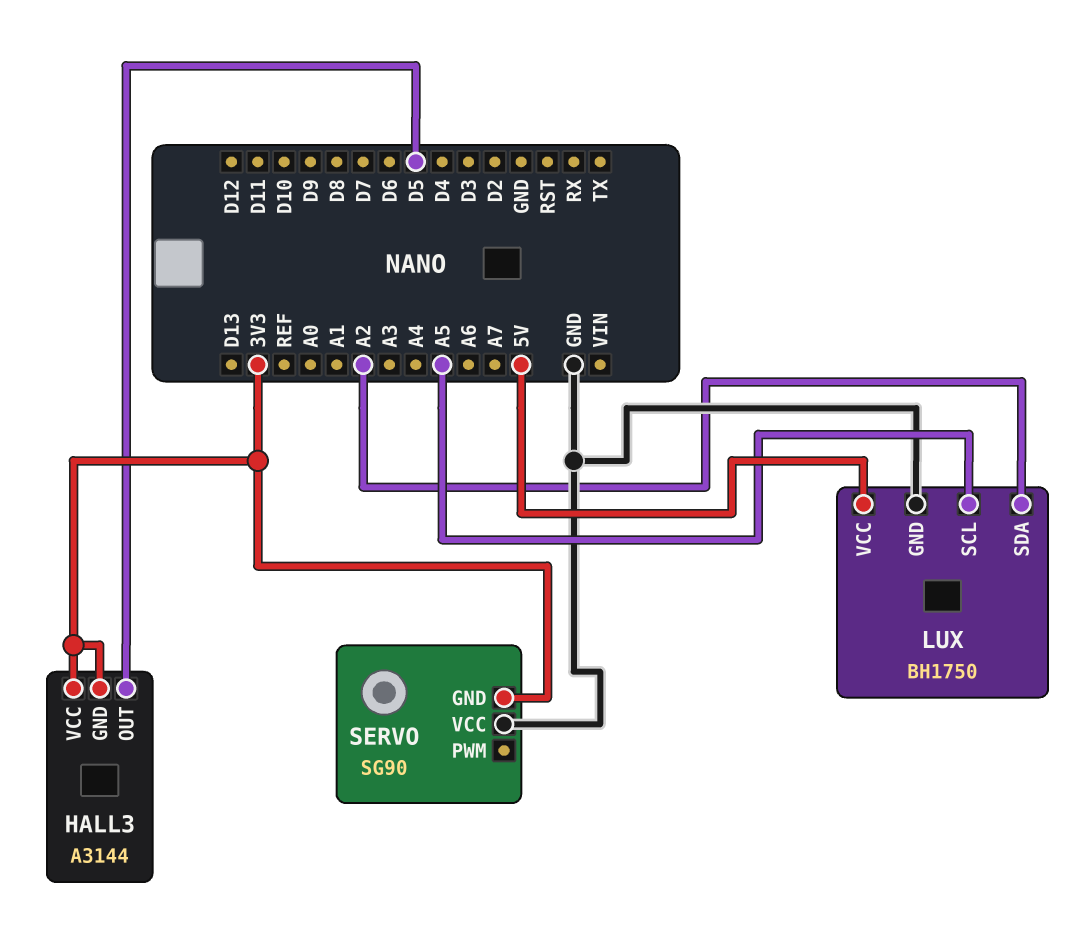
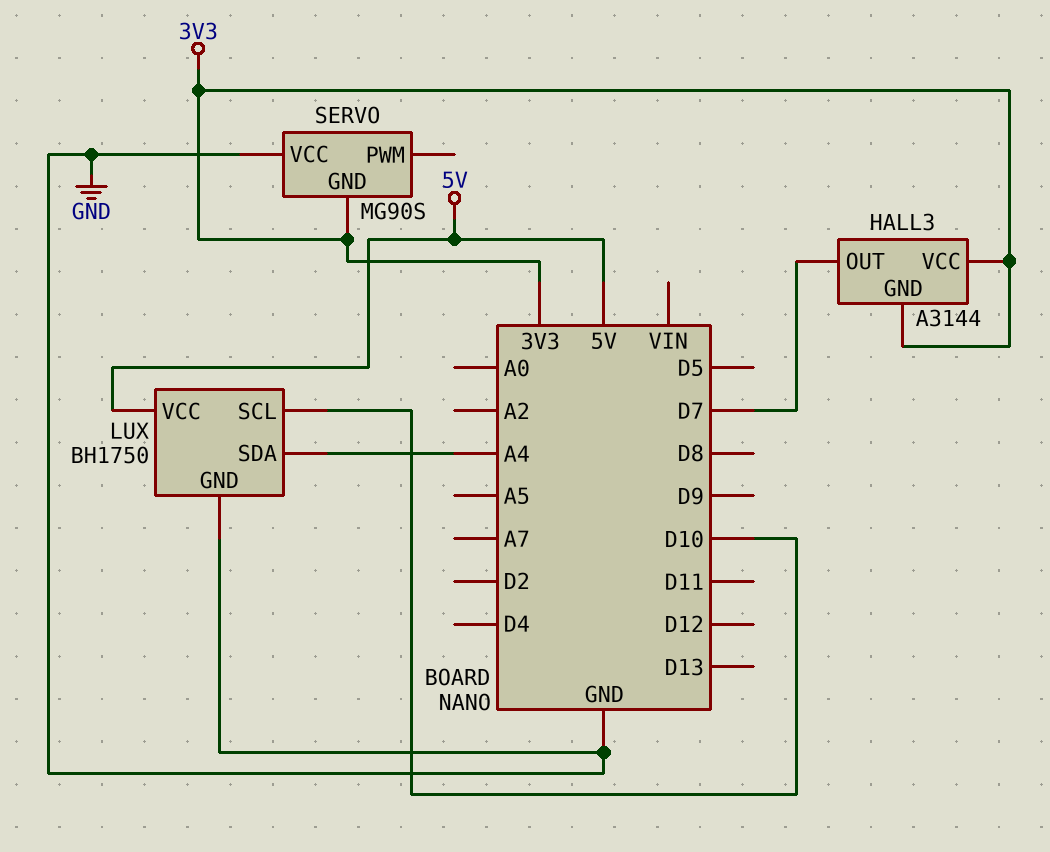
HALL3 pin OUT: D5 -> D7
LUX pin SCL: A5 -> D10
LUX pin SDA: A2 -> A4
SERVO: SG90 -> MG90S

